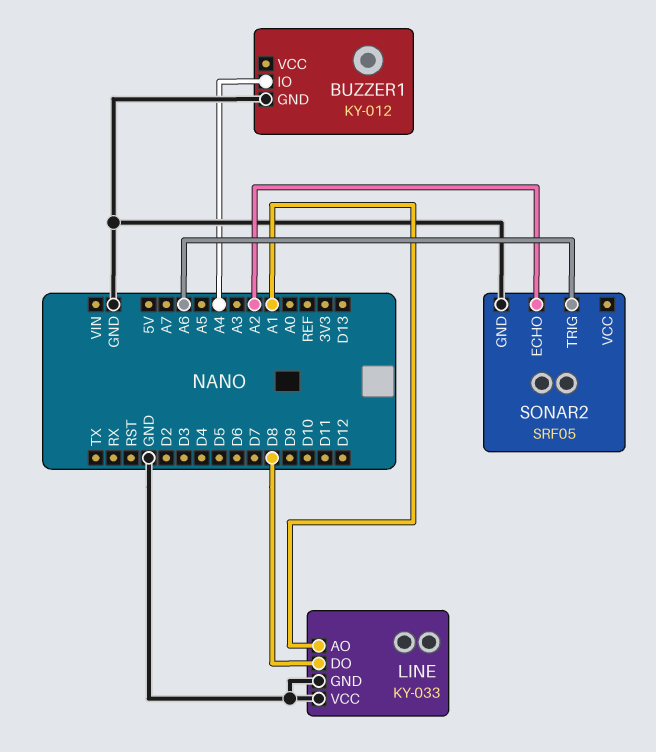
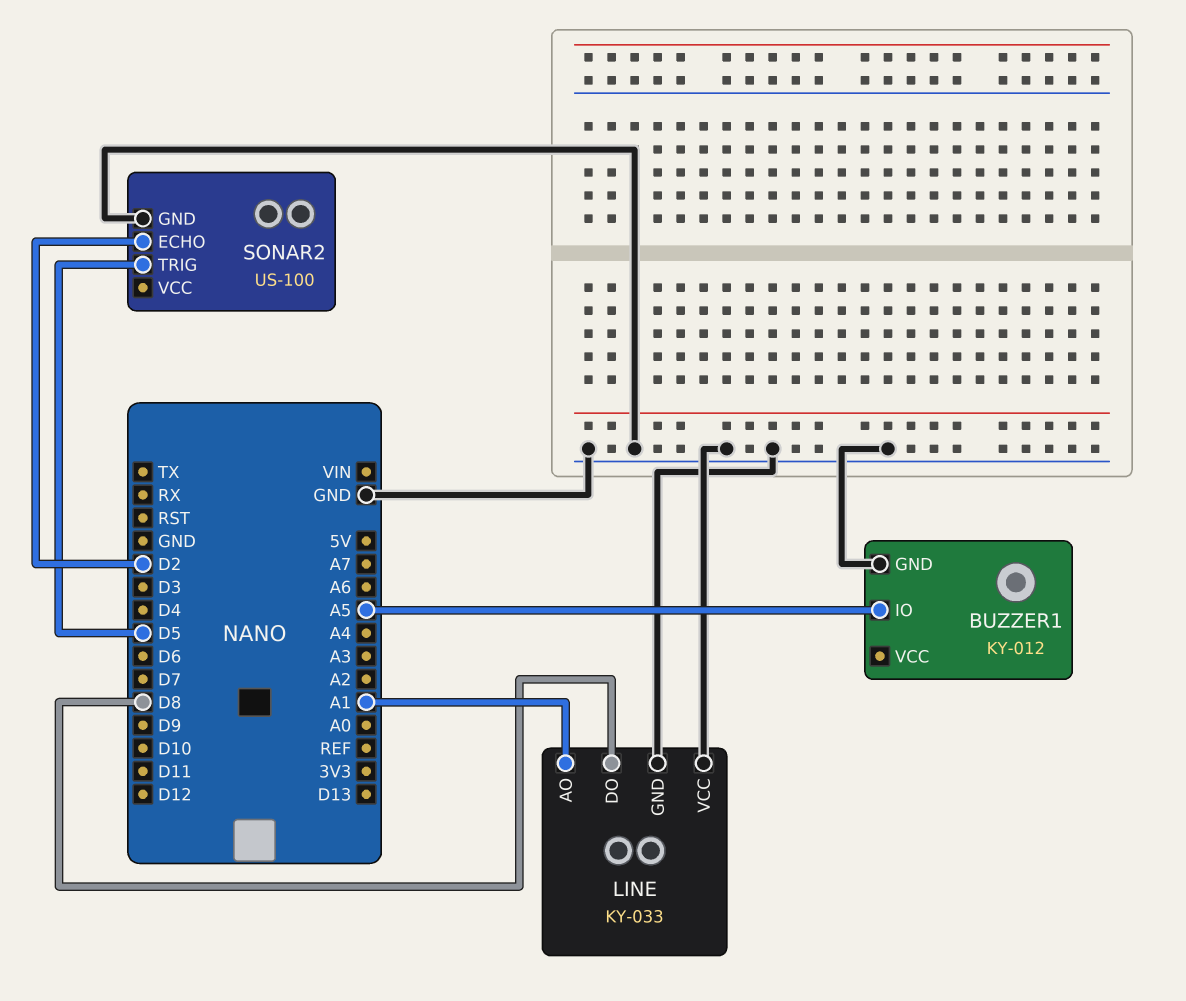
BUZZER1 pin IO: A4 -> A5
SONAR2: SRF05 -> US-100
SONAR2 pin ECHO: A2 -> D2
SONAR2 pin TRIG: A6 -> D5

